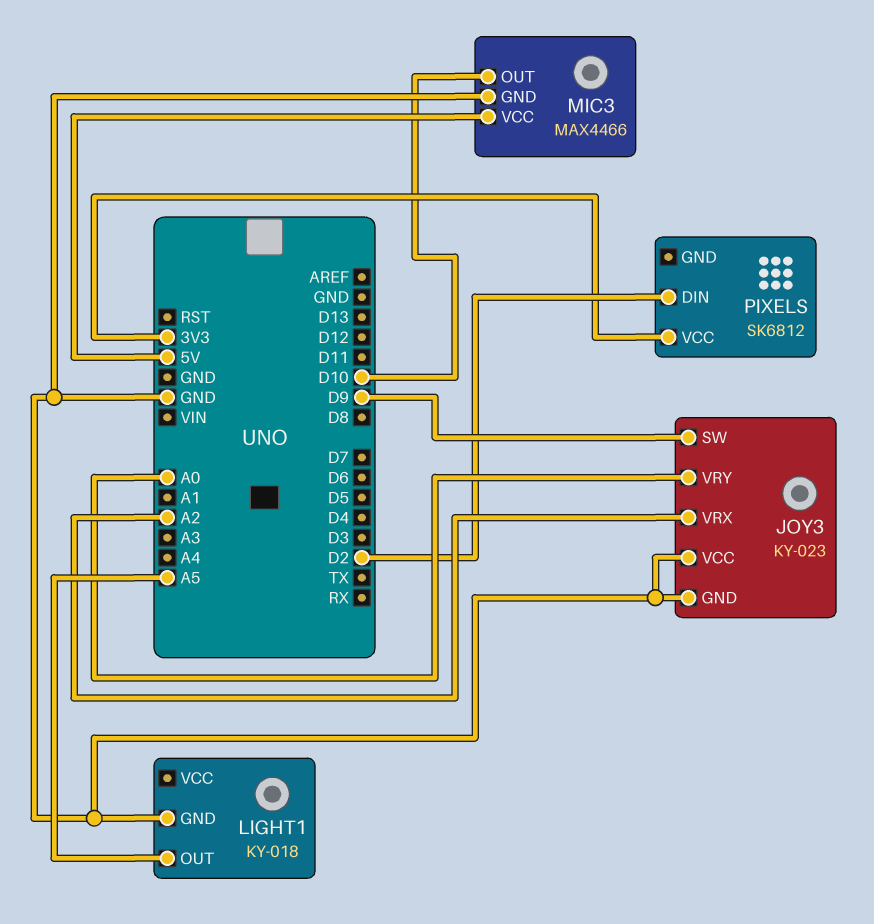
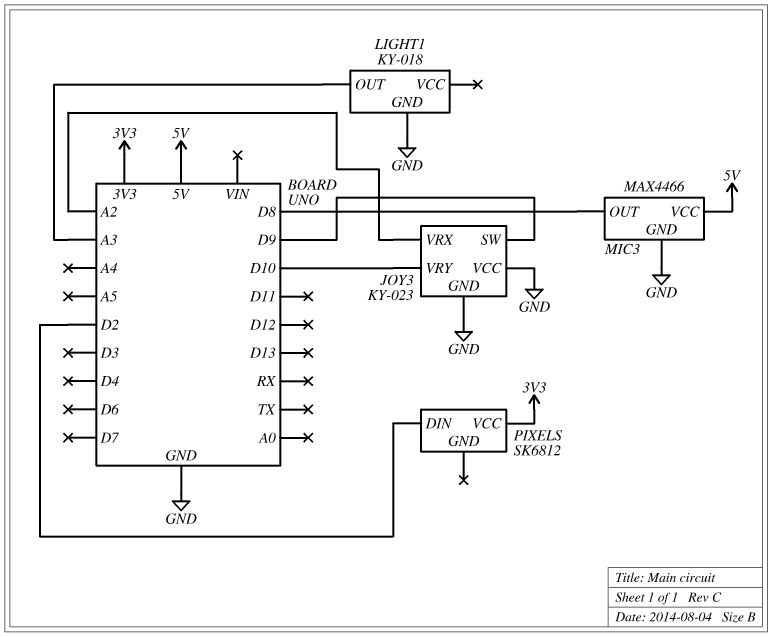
JOY3 pin VRY: A0 -> D10
LIGHT1 pin OUT: A5 -> A3
MIC3 pin OUT: D10 -> D8

